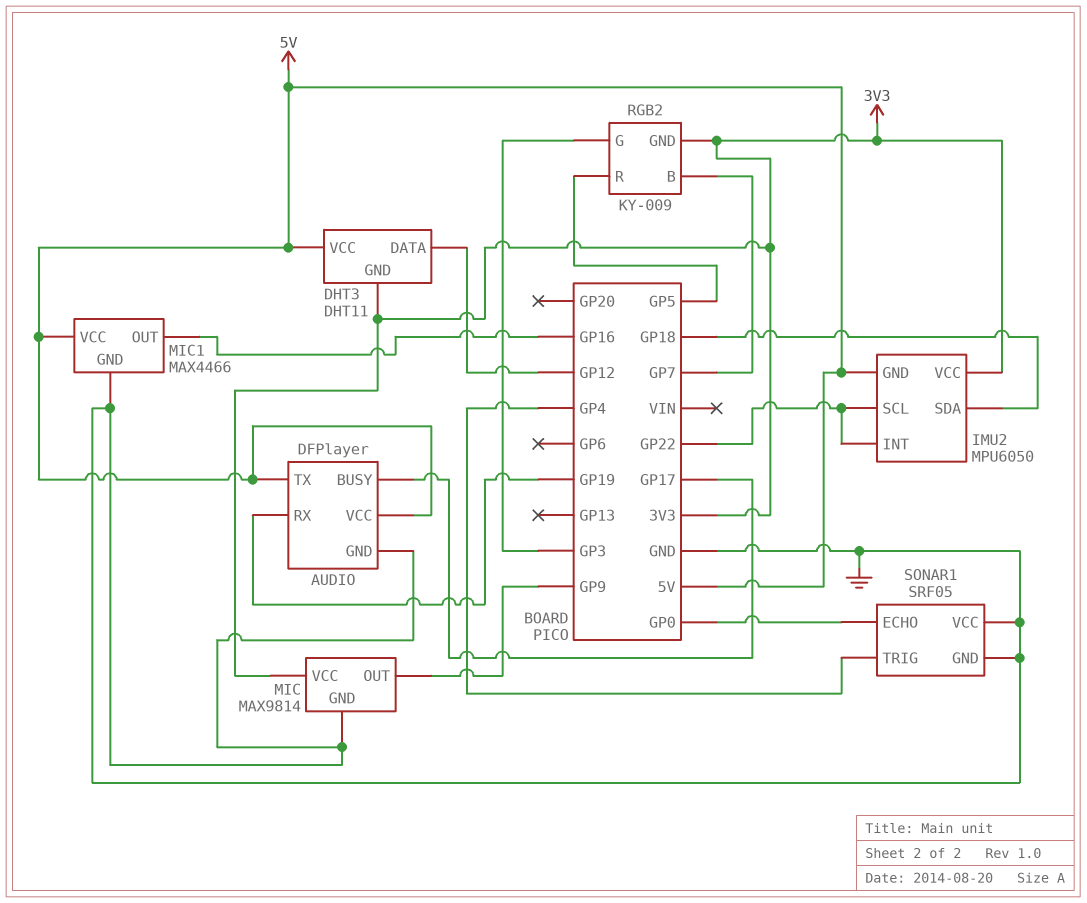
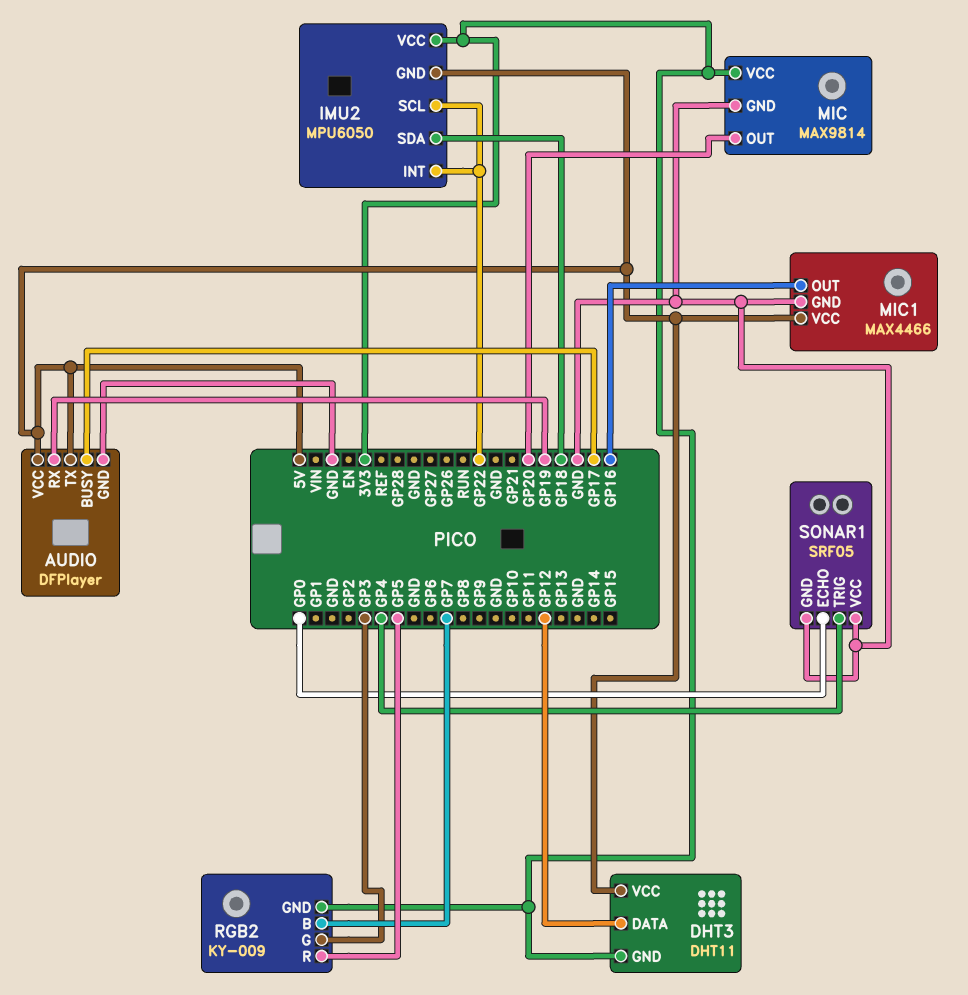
MIC pin OUT: GP9 -> GP20

